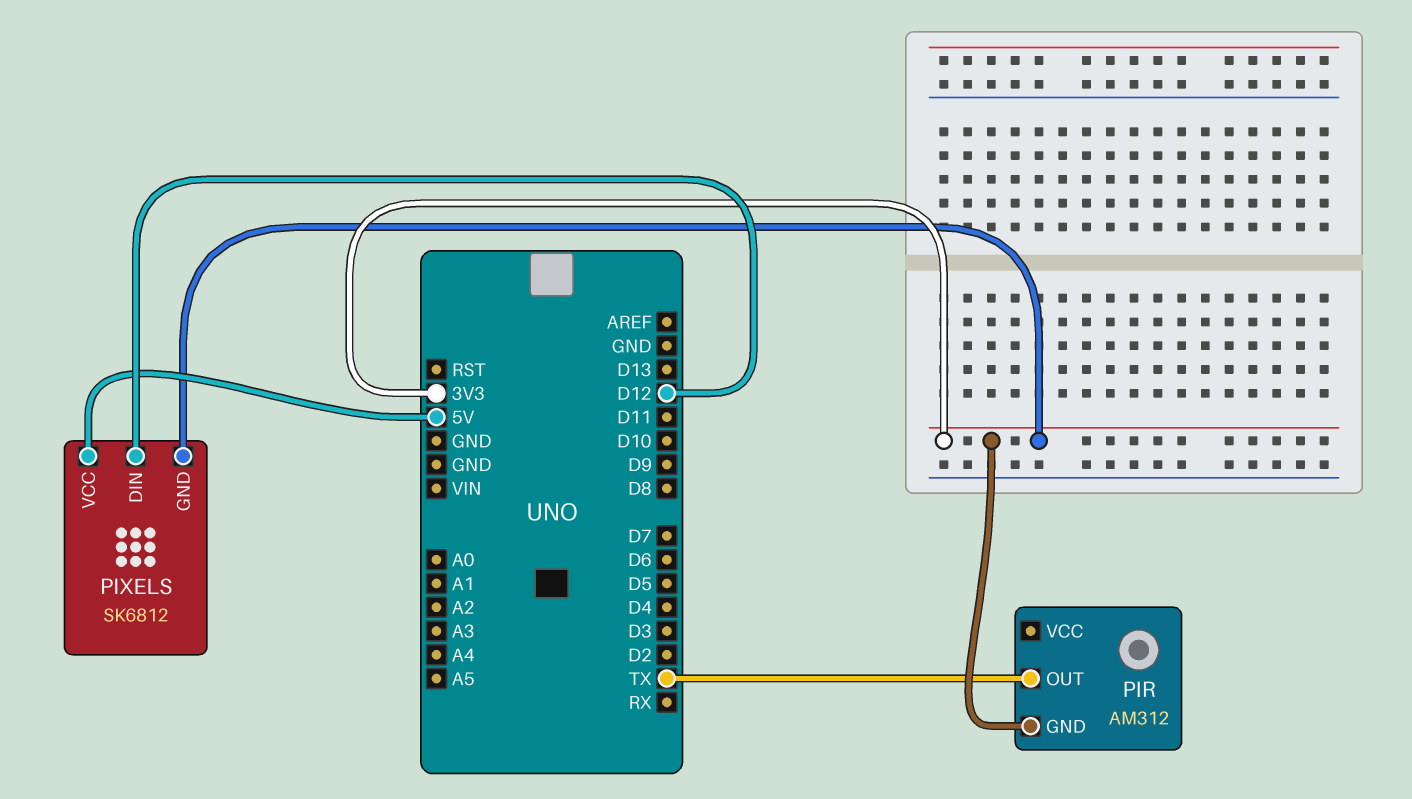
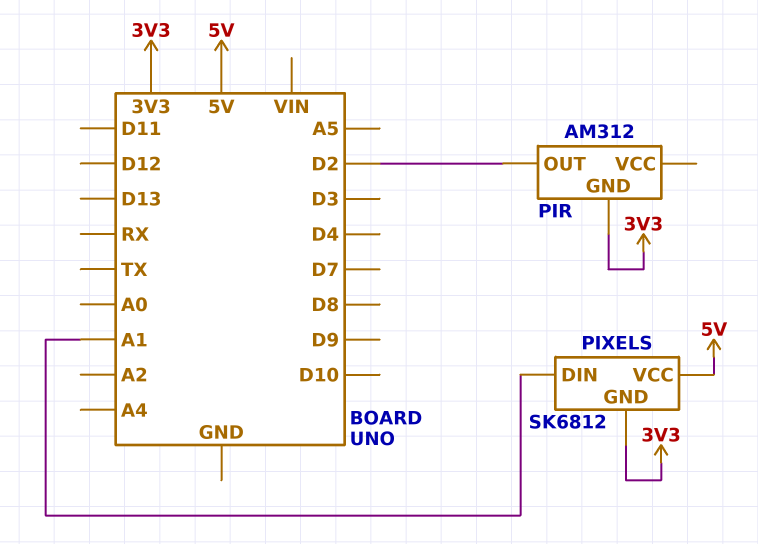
PIR pin OUT: TX -> D2
PIXELS pin DIN: D12 -> A1

